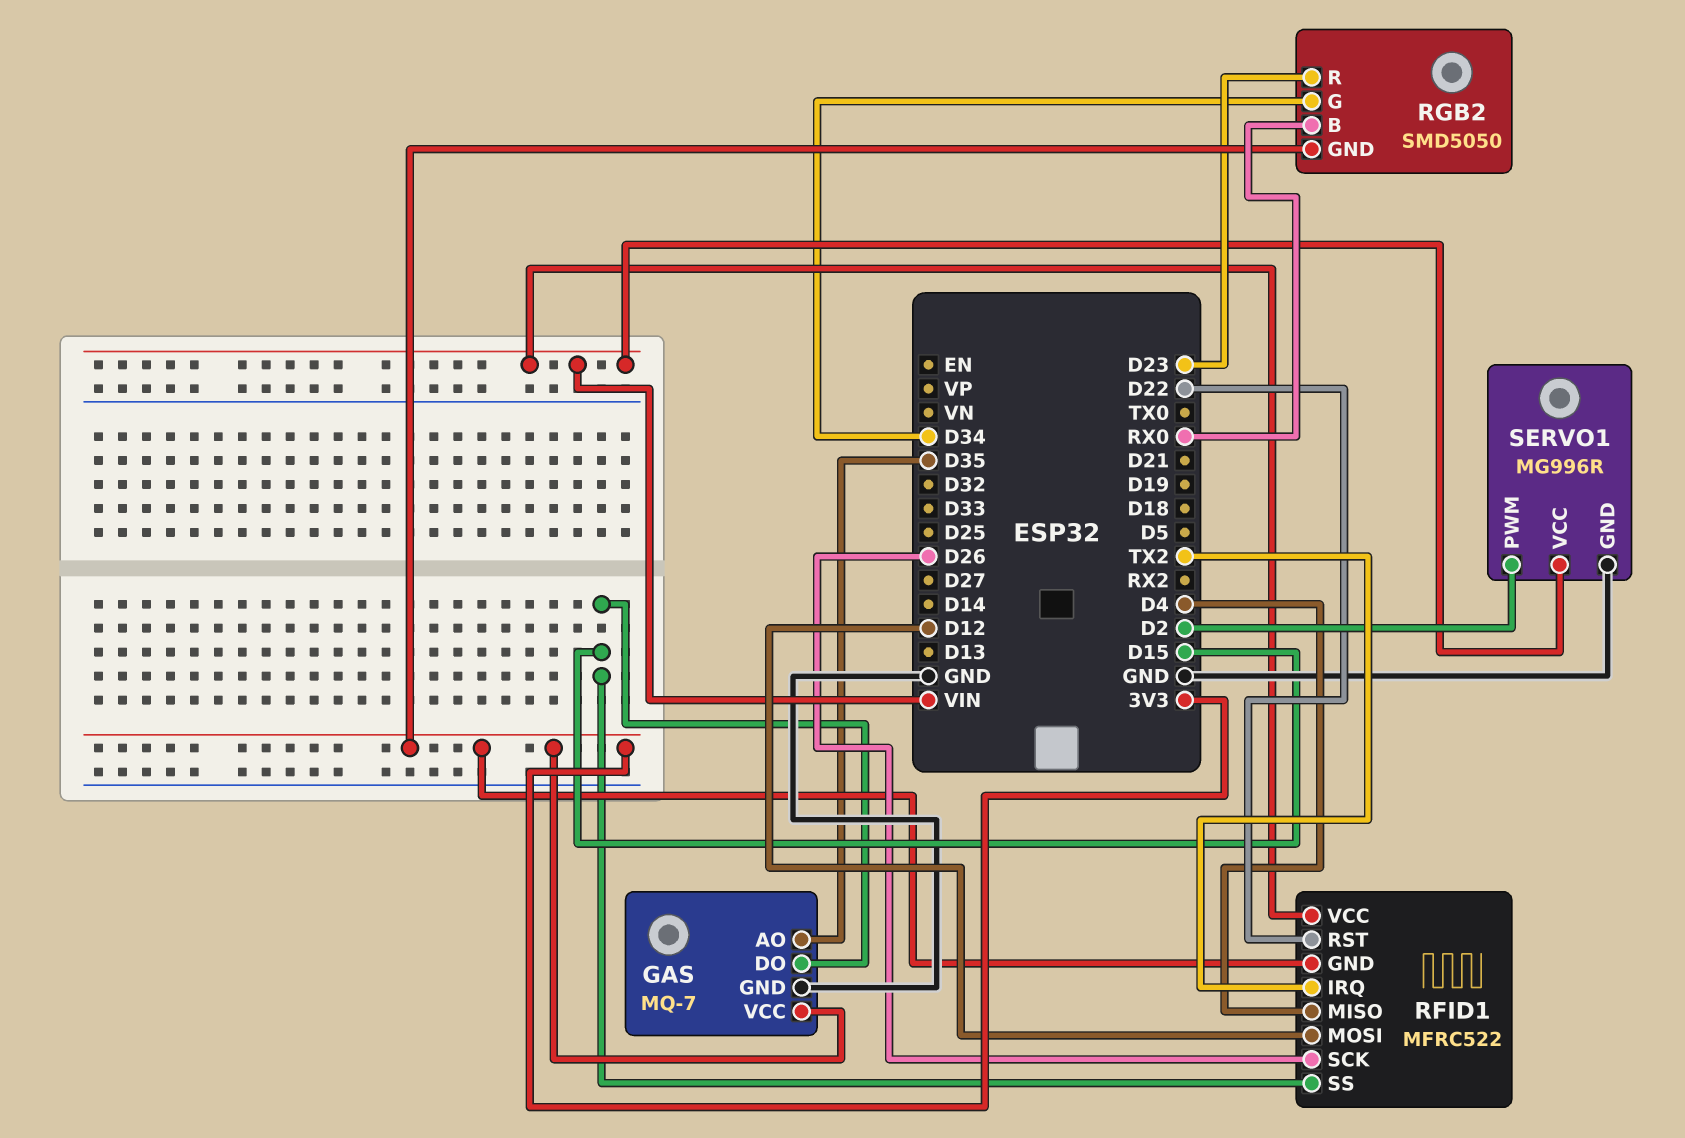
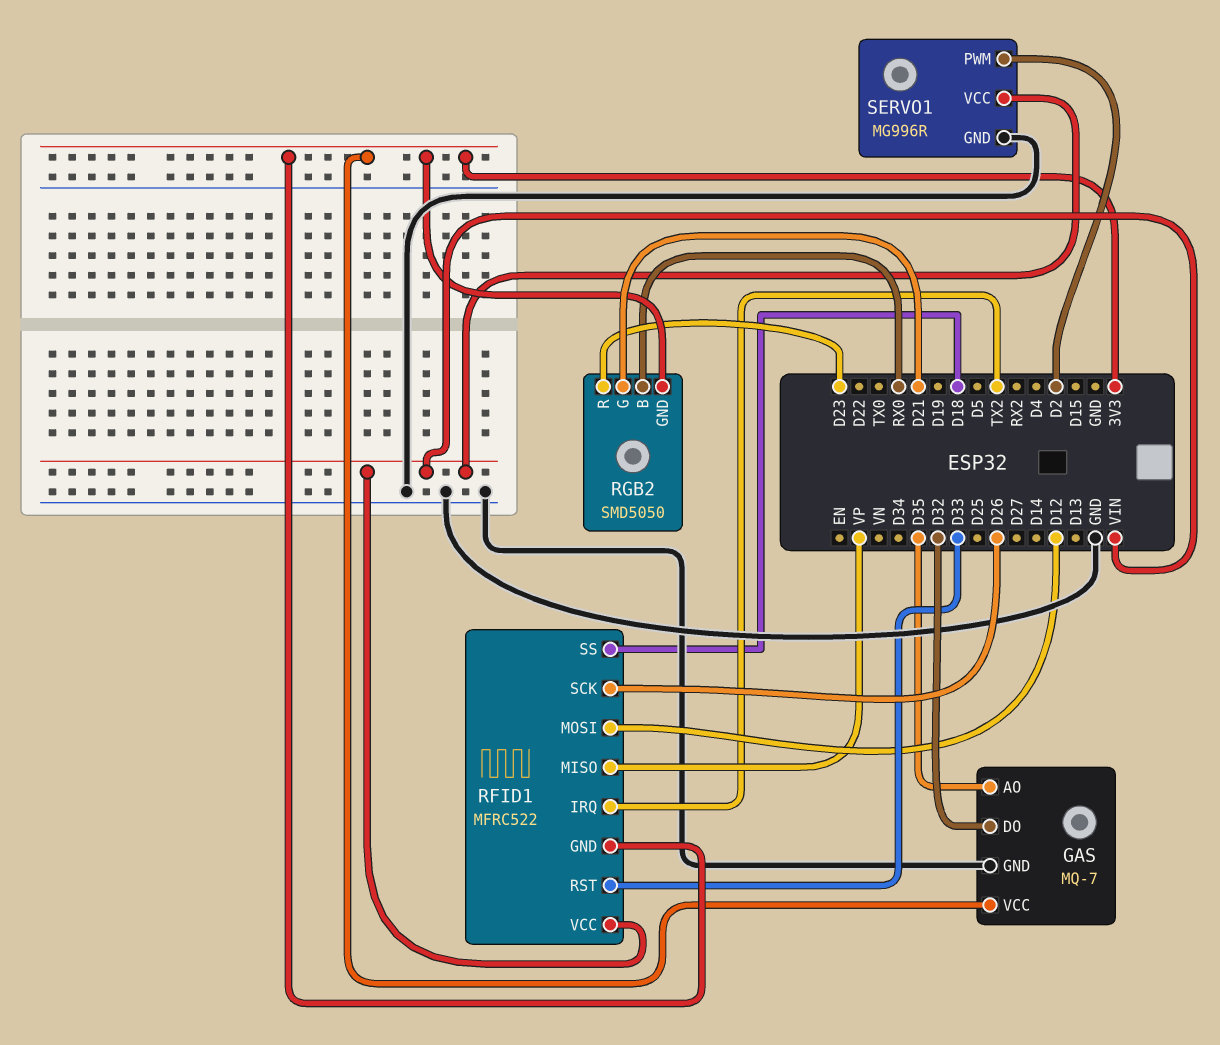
GAS pin DO: D15 -> D32
RFID1 pin MISO: D4 -> VP
RFID1 pin RST: D22 -> D33
RFID1 pin SS: D15 -> D18
RGB2 pin G: D34 -> D21

